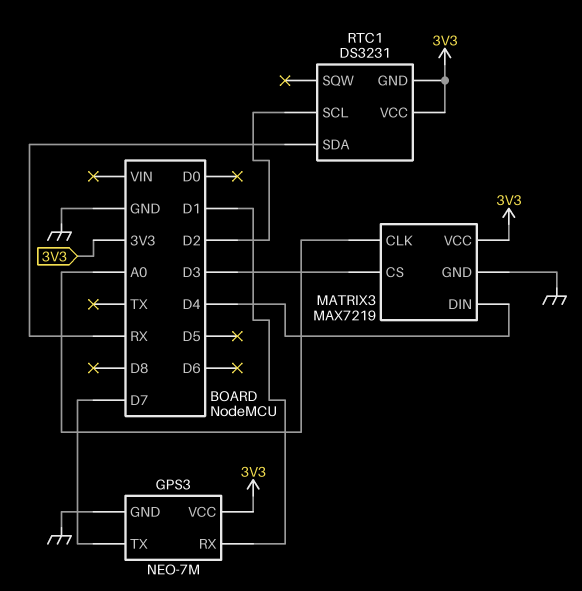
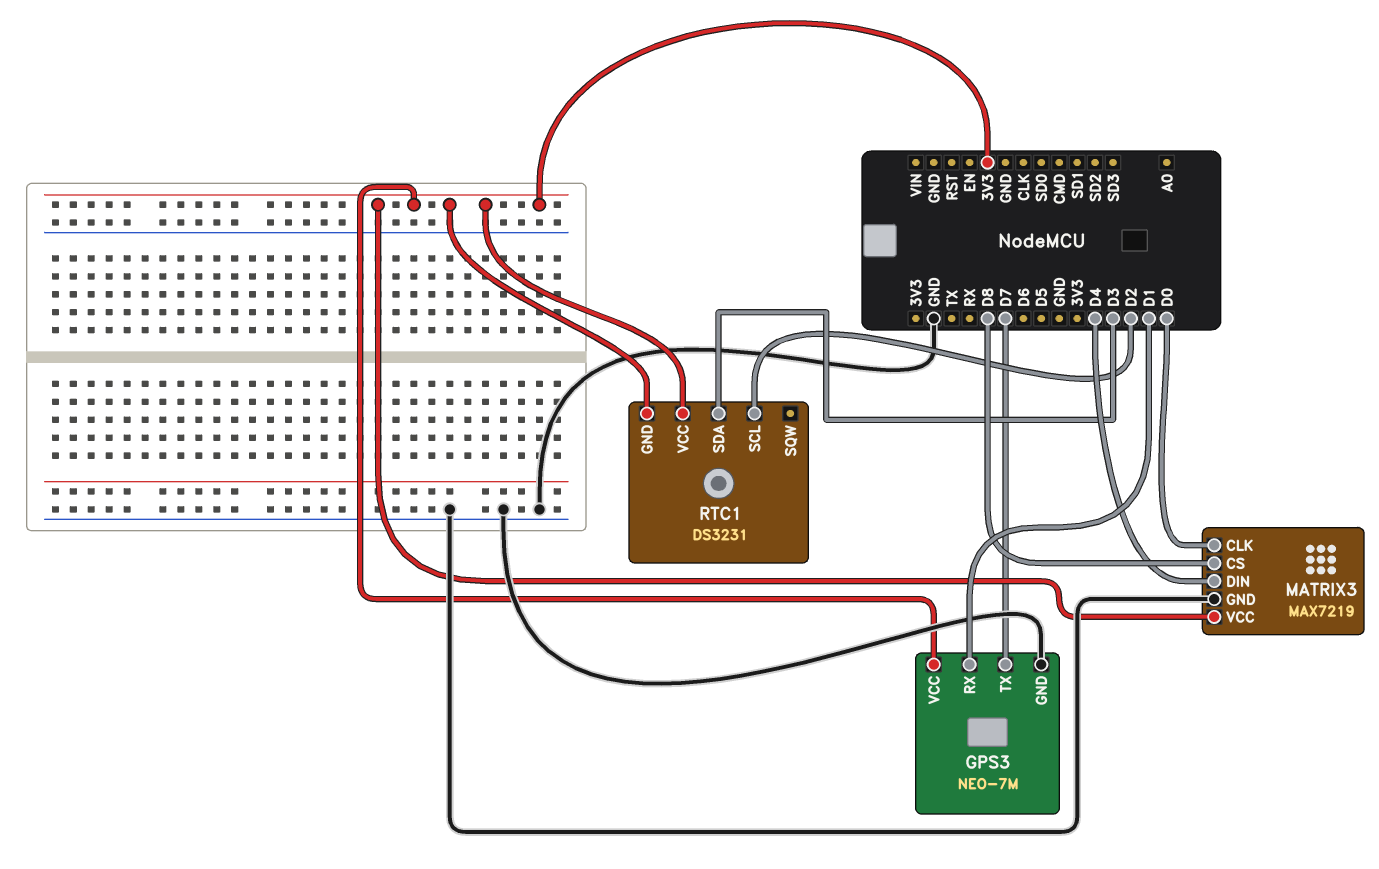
MATRIX3 pin CLK: A0 -> D0
MATRIX3 pin CS: D3 -> D8
RTC1 pin SDA: RX -> D3

